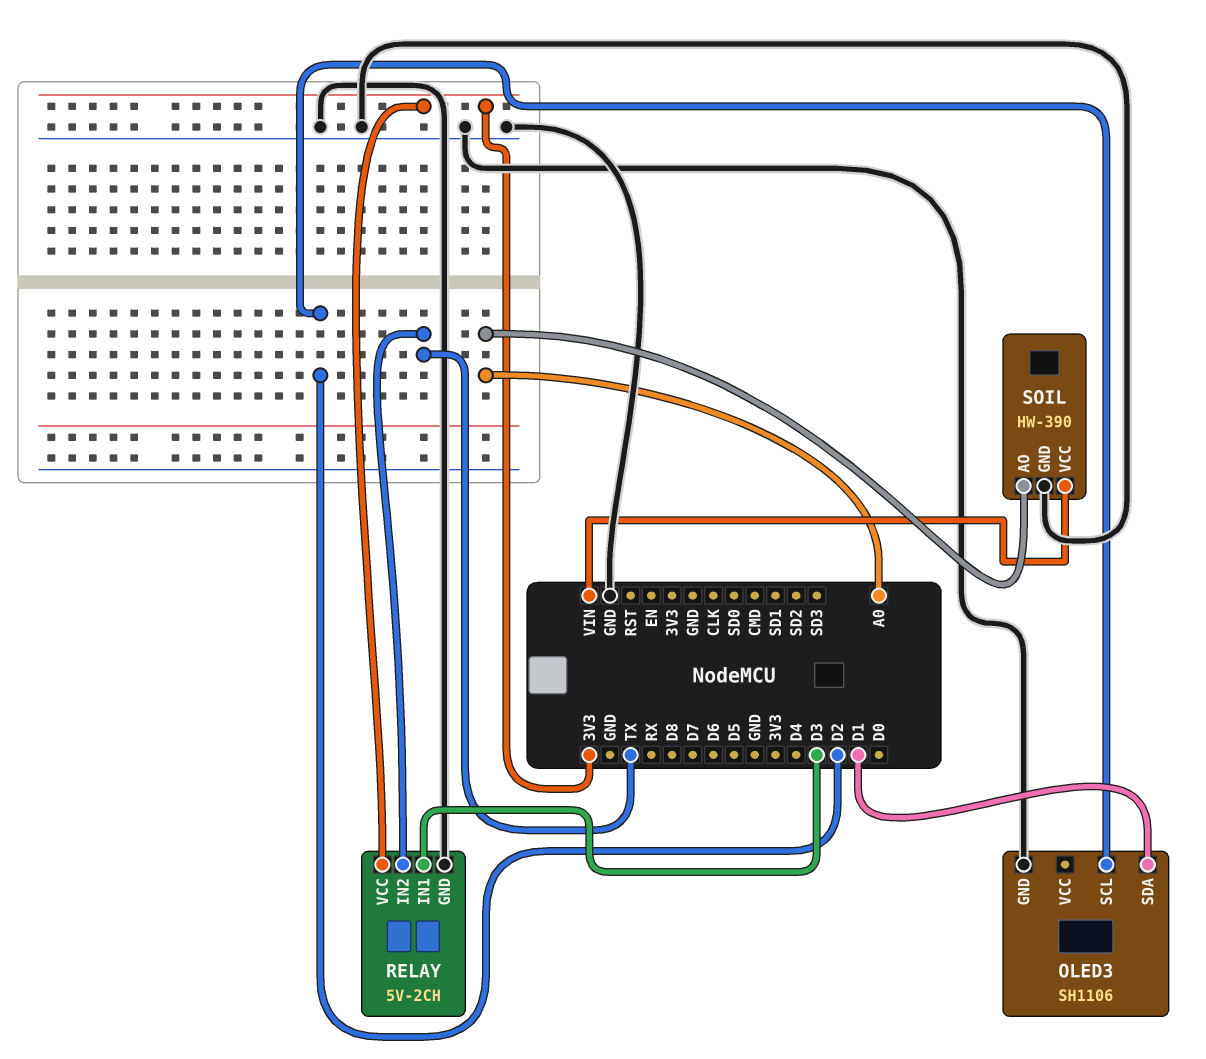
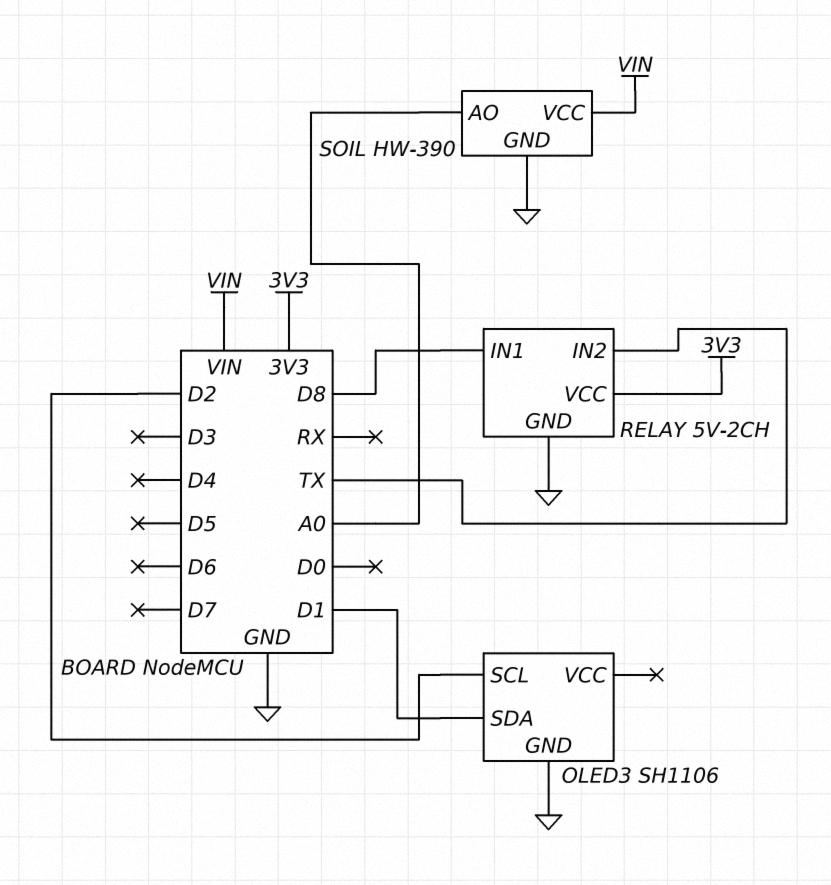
RELAY pin IN1: D3 -> D8

